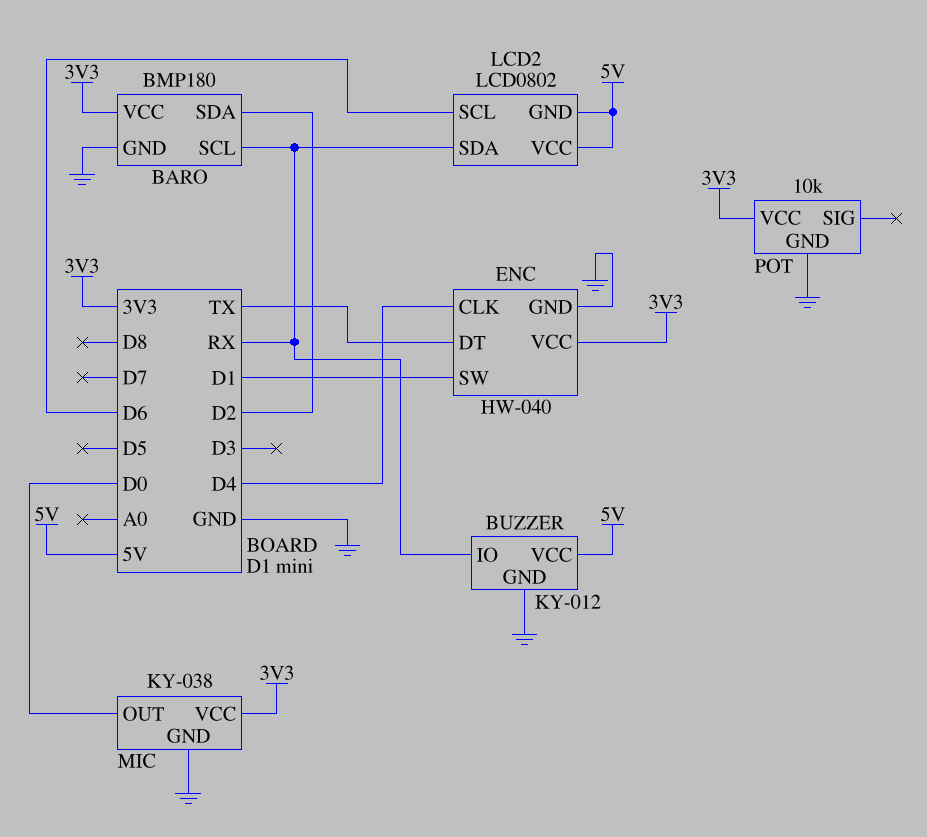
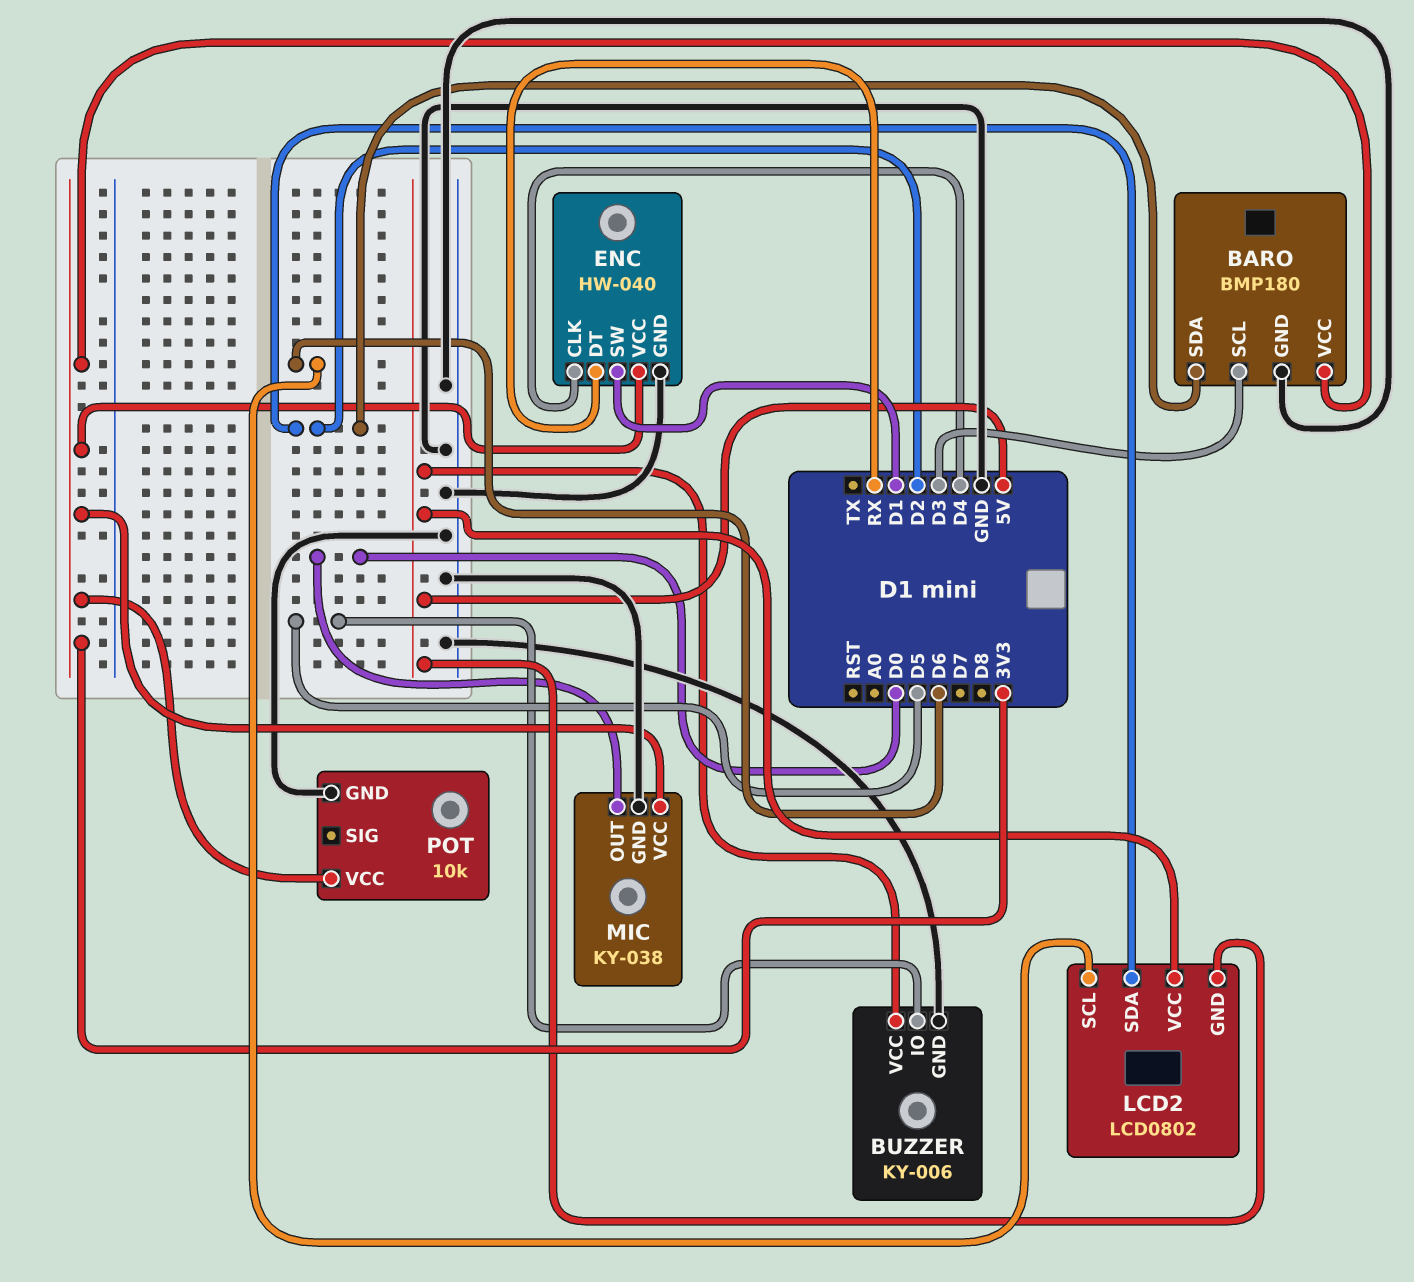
BARO pin SCL: RX -> D3
BUZZER: KY-012 -> KY-006
BUZZER pin IO: RX -> D5
ENC pin DT: TX -> RX
LCD2 pin SDA: RX -> D2

